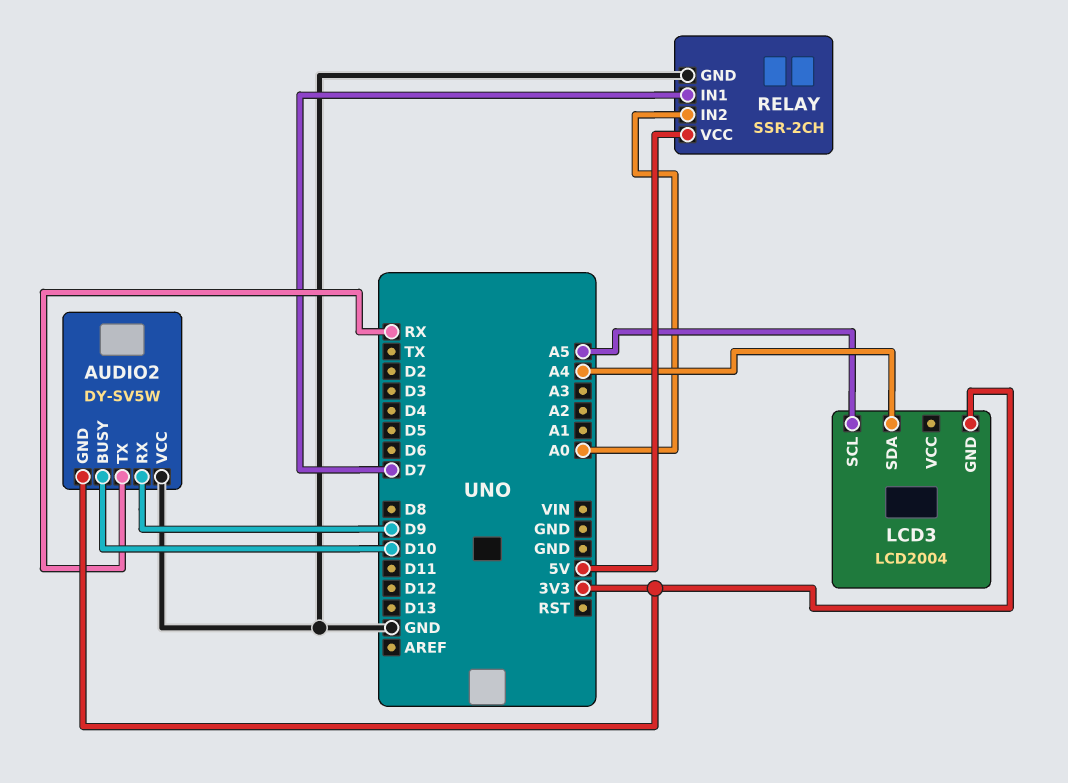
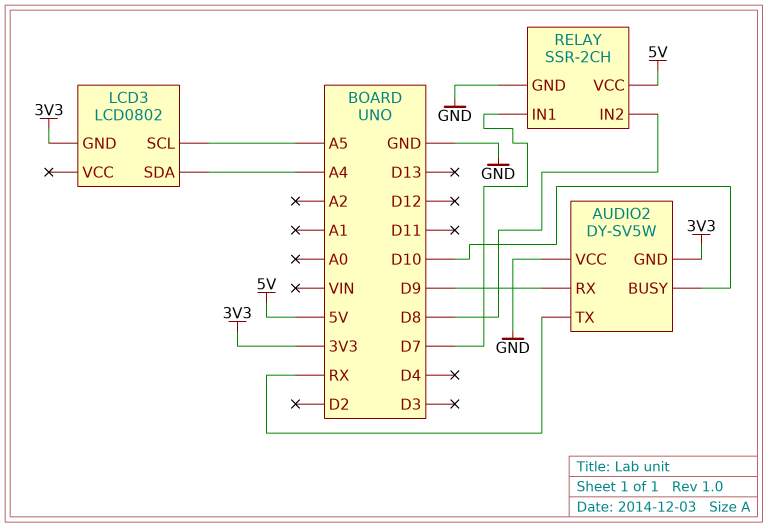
LCD3: LCD2004 -> LCD0802
RELAY pin IN2: A0 -> D8

